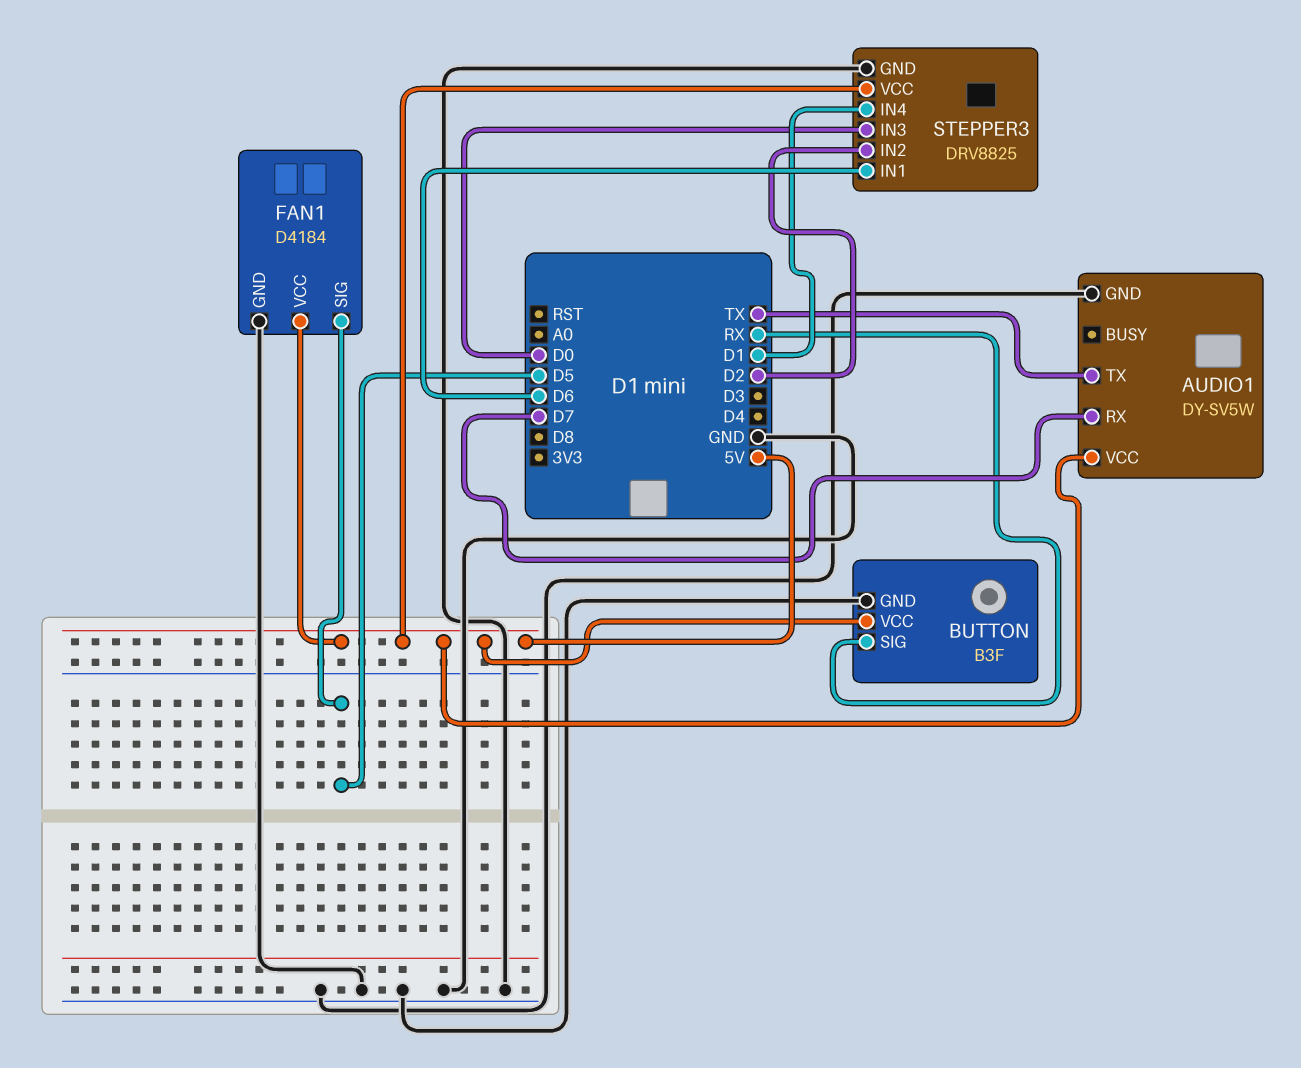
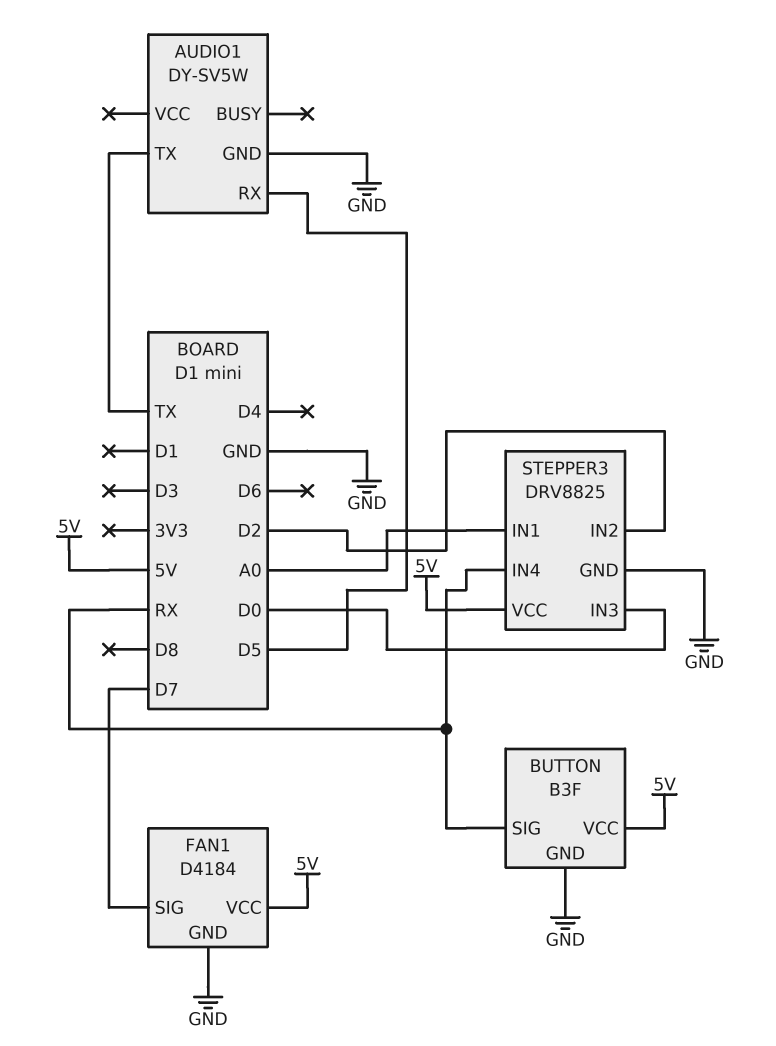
AUDIO1 pin RX: D7 -> D5
AUDIO1 pin VCC: 5V -> none
FAN1 pin SIG: D5 -> D7
STEPPER3 pin IN1: D6 -> A0
STEPPER3 pin IN4: D1 -> RX

